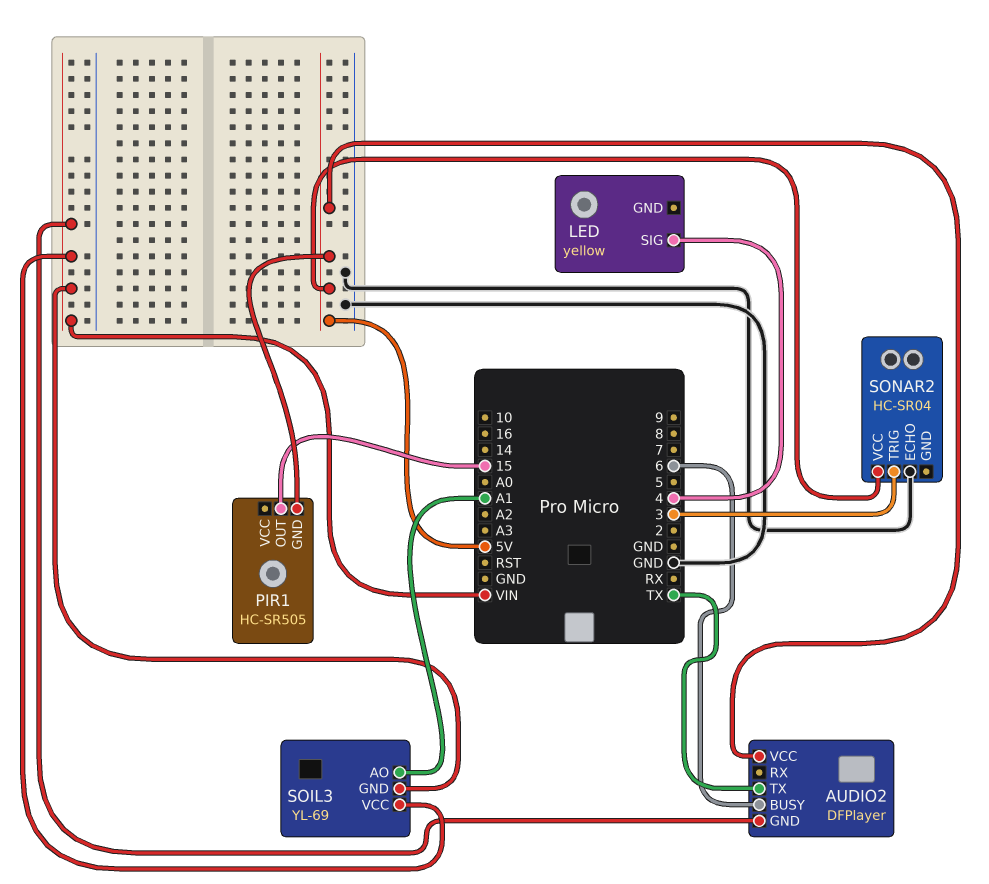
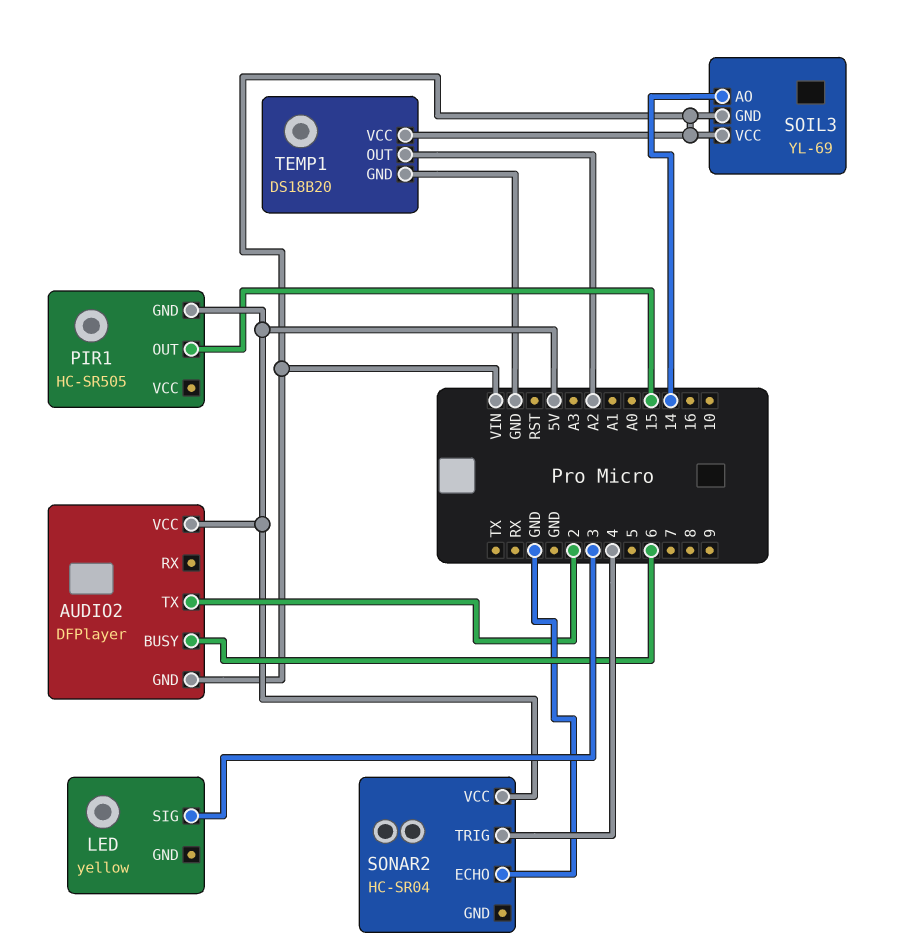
AUDIO2 pin TX: TX -> 2
LED pin SIG: 4 -> 3
SOIL3 pin AO: A1 -> 14
SONAR2 pin TRIG: 3 -> 4
TEMP1: none -> DS18B20
TEMP1 pin GND: none -> GND
TEMP1 pin OUT: none -> A2
TEMP1 pin VCC: none -> VIN

